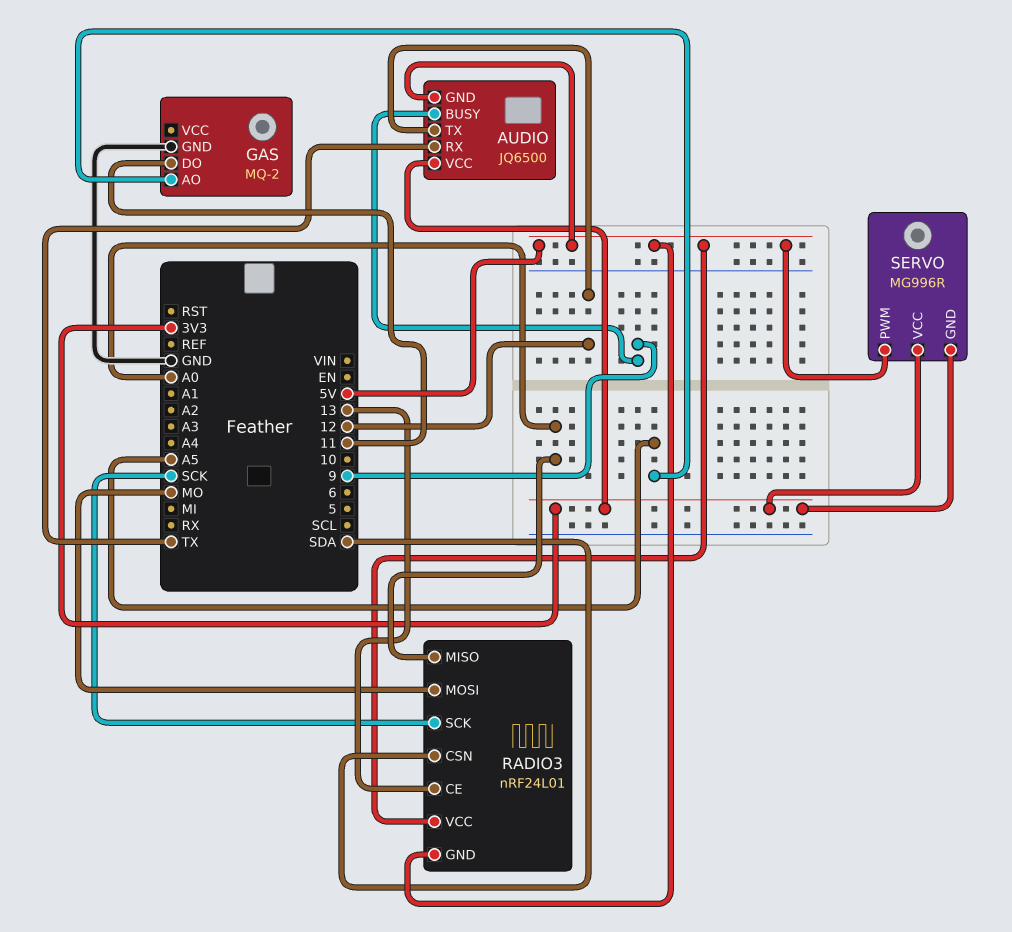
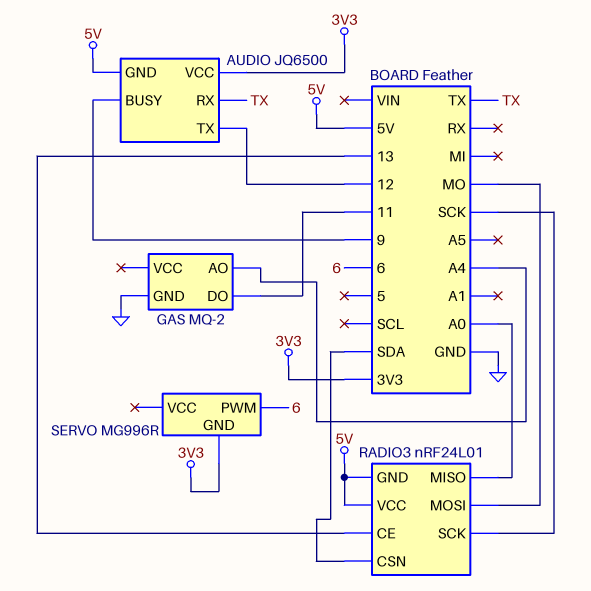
GAS pin AO: A5 -> A4
SERVO pin PWM: 5V -> 6
SERVO pin VCC: 3V3 -> none

